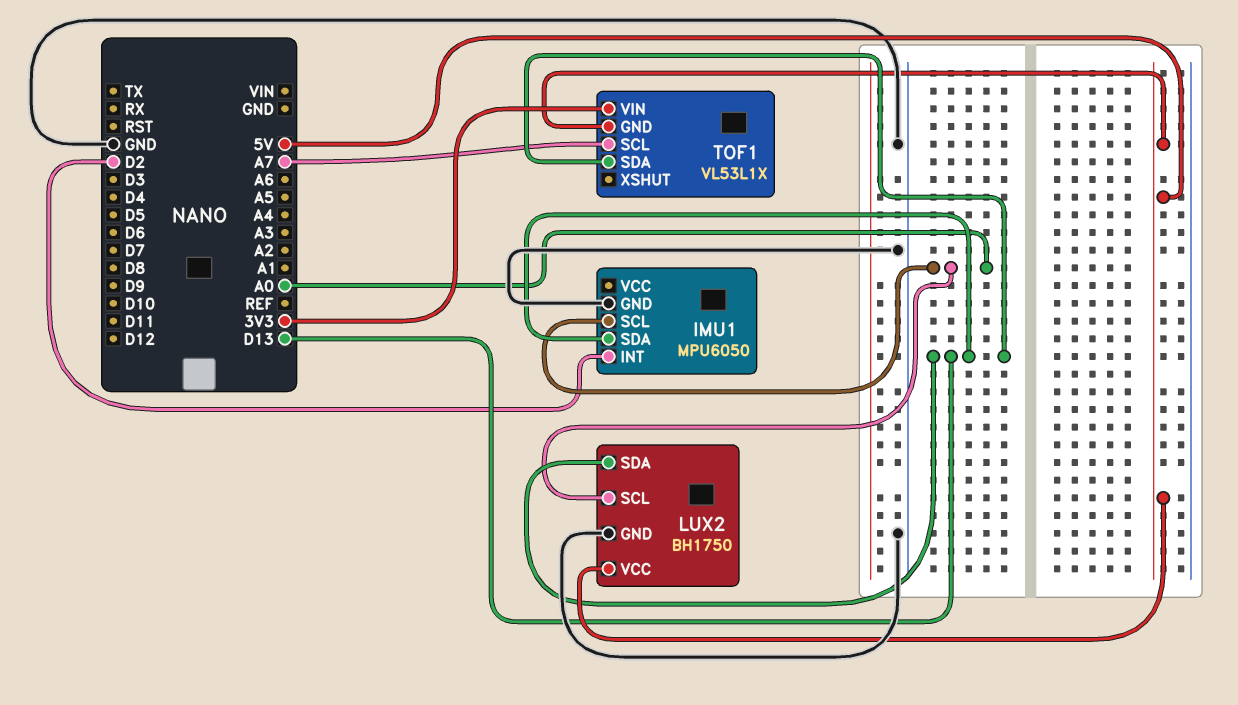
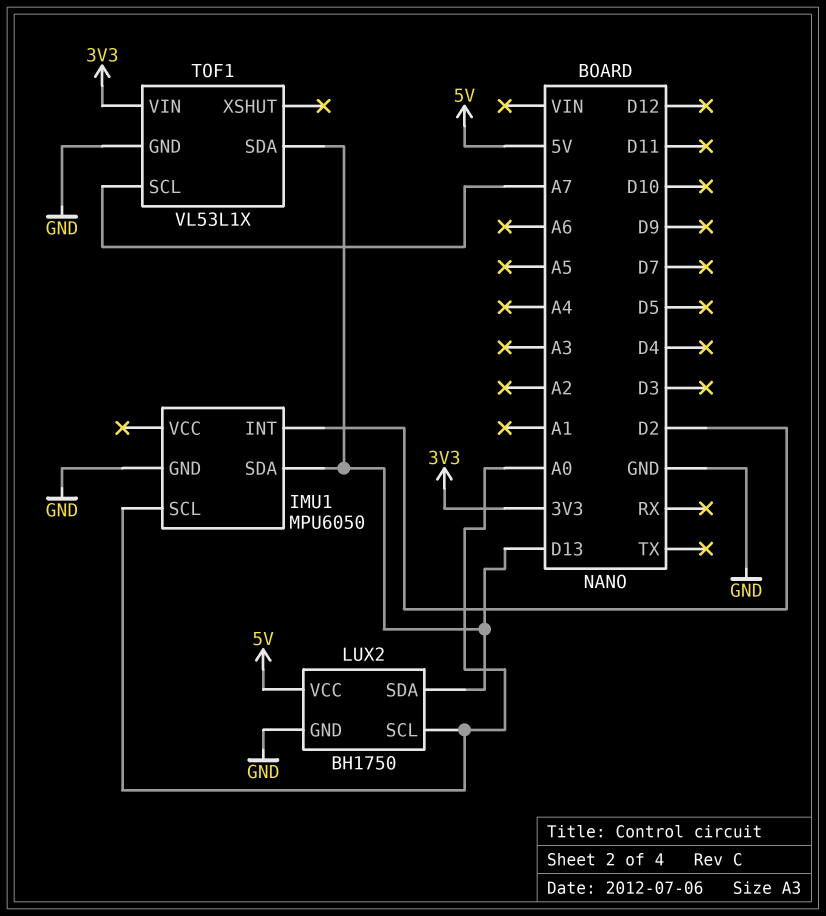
TOF1 pin GND: 5V -> GND

